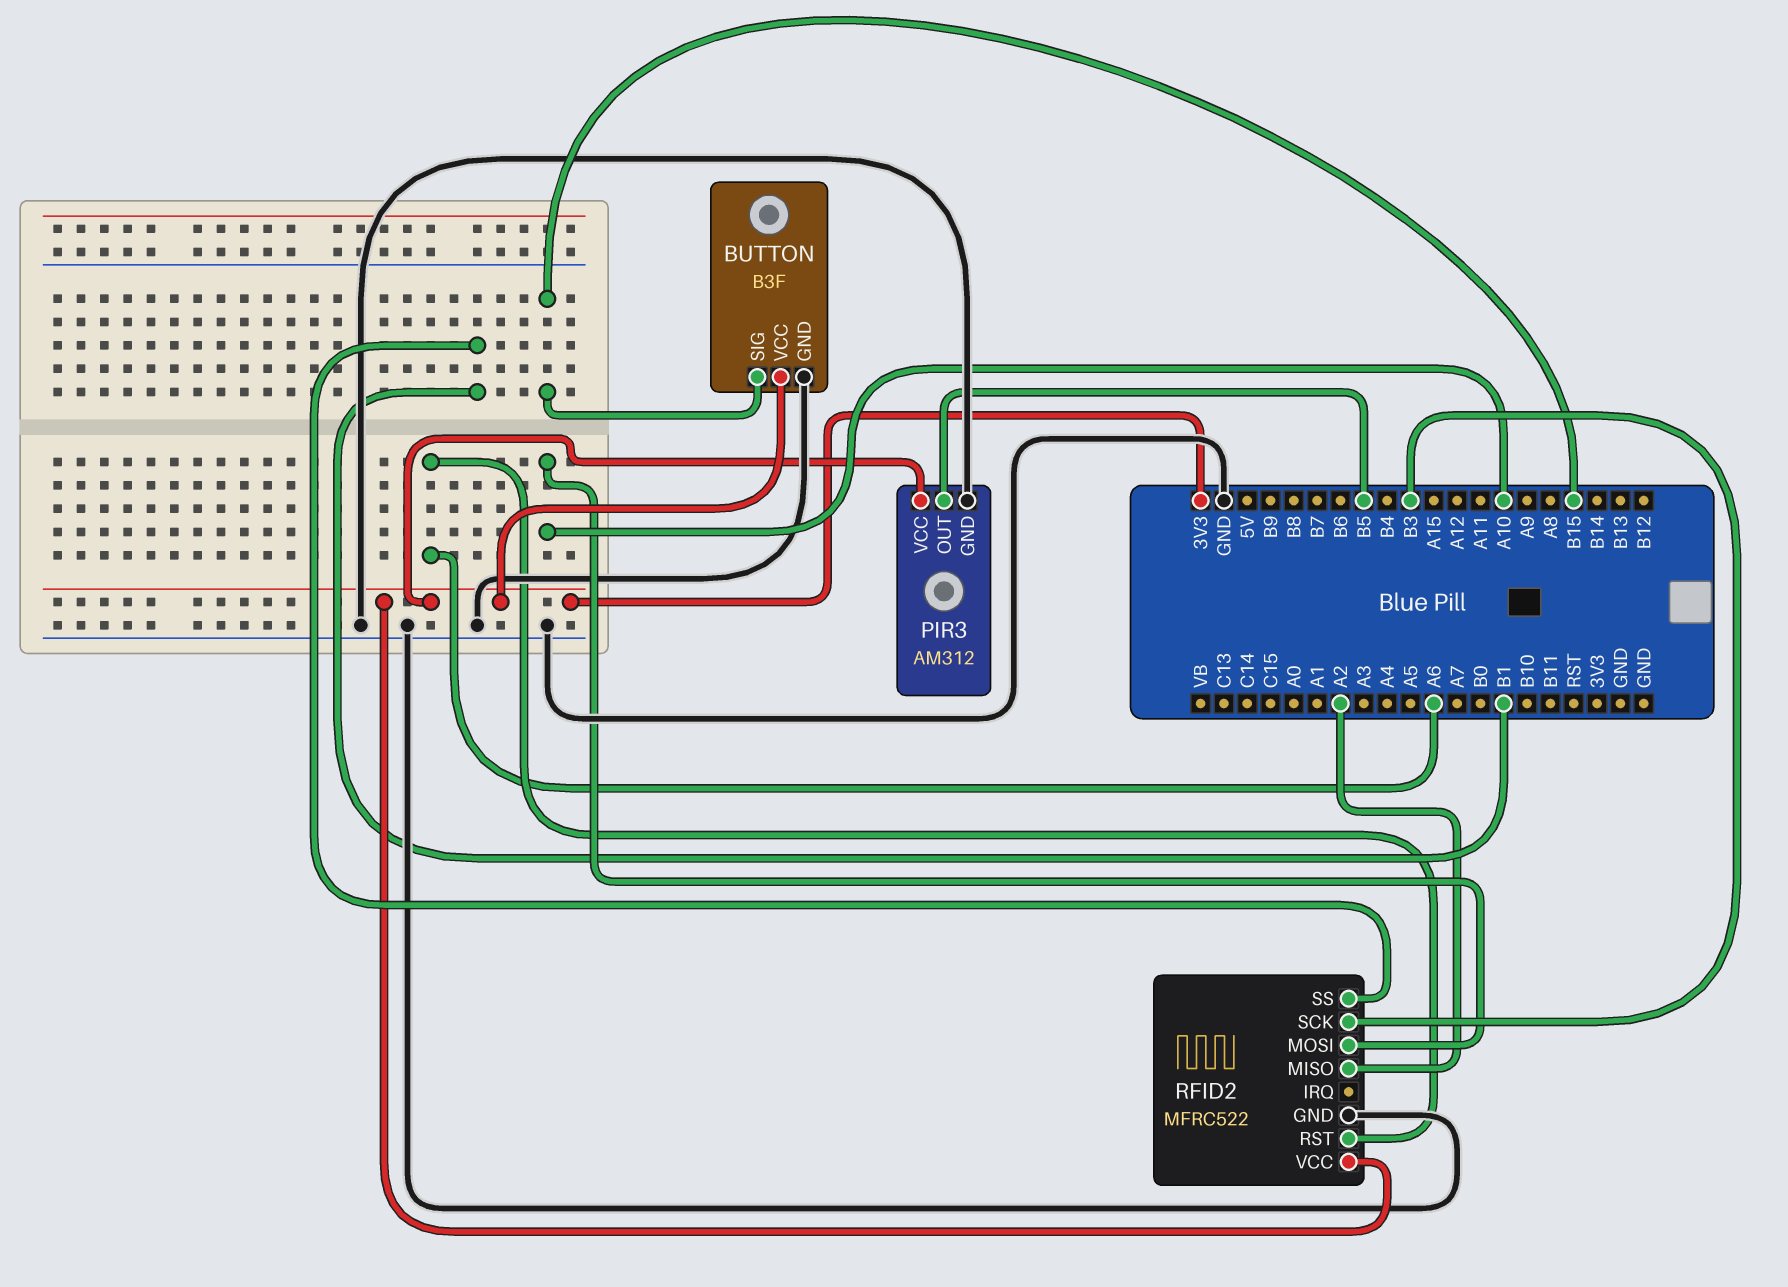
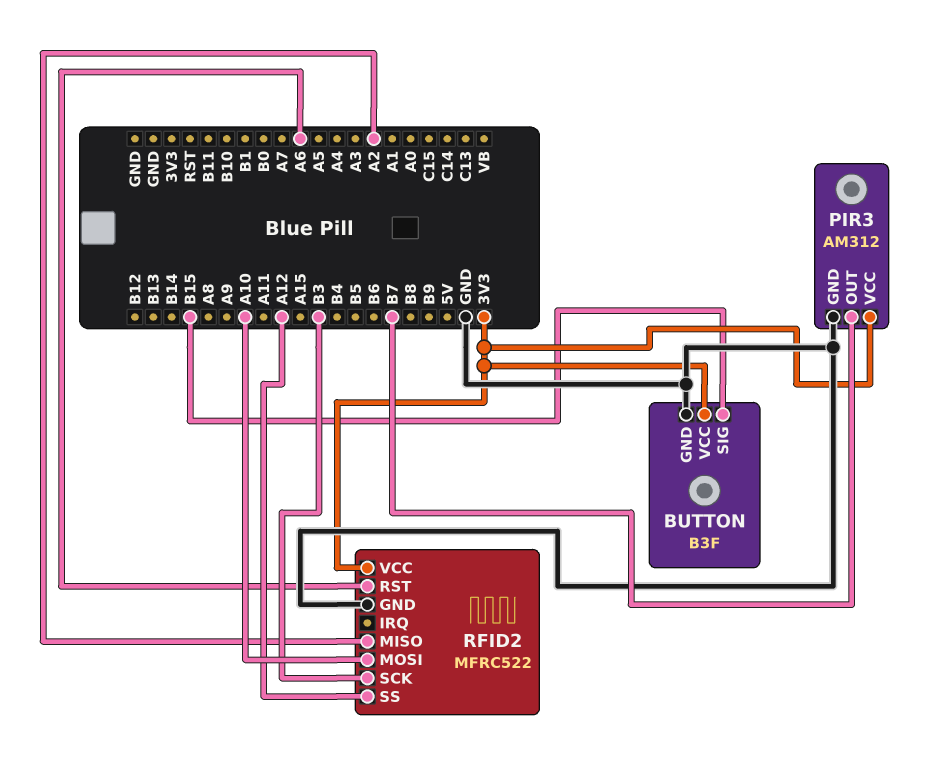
PIR3 pin OUT: B5 -> B7
RFID2 pin SS: B1 -> A12

